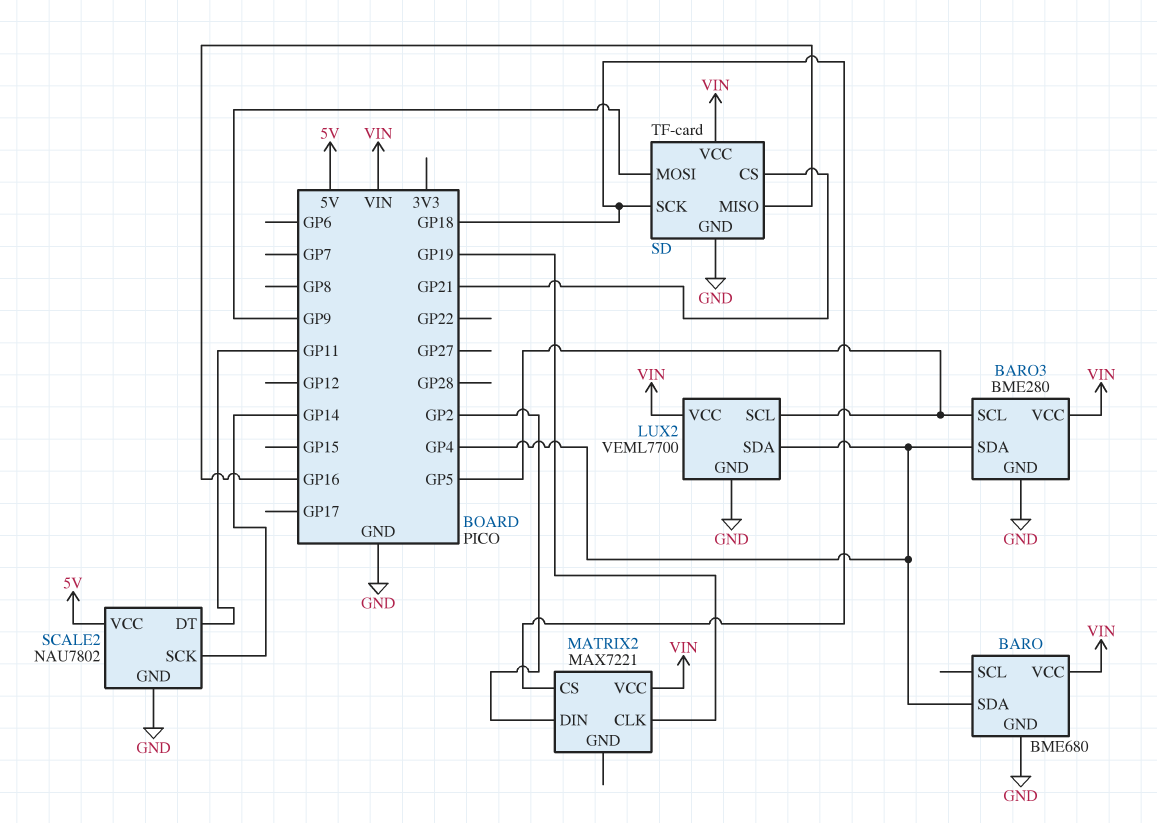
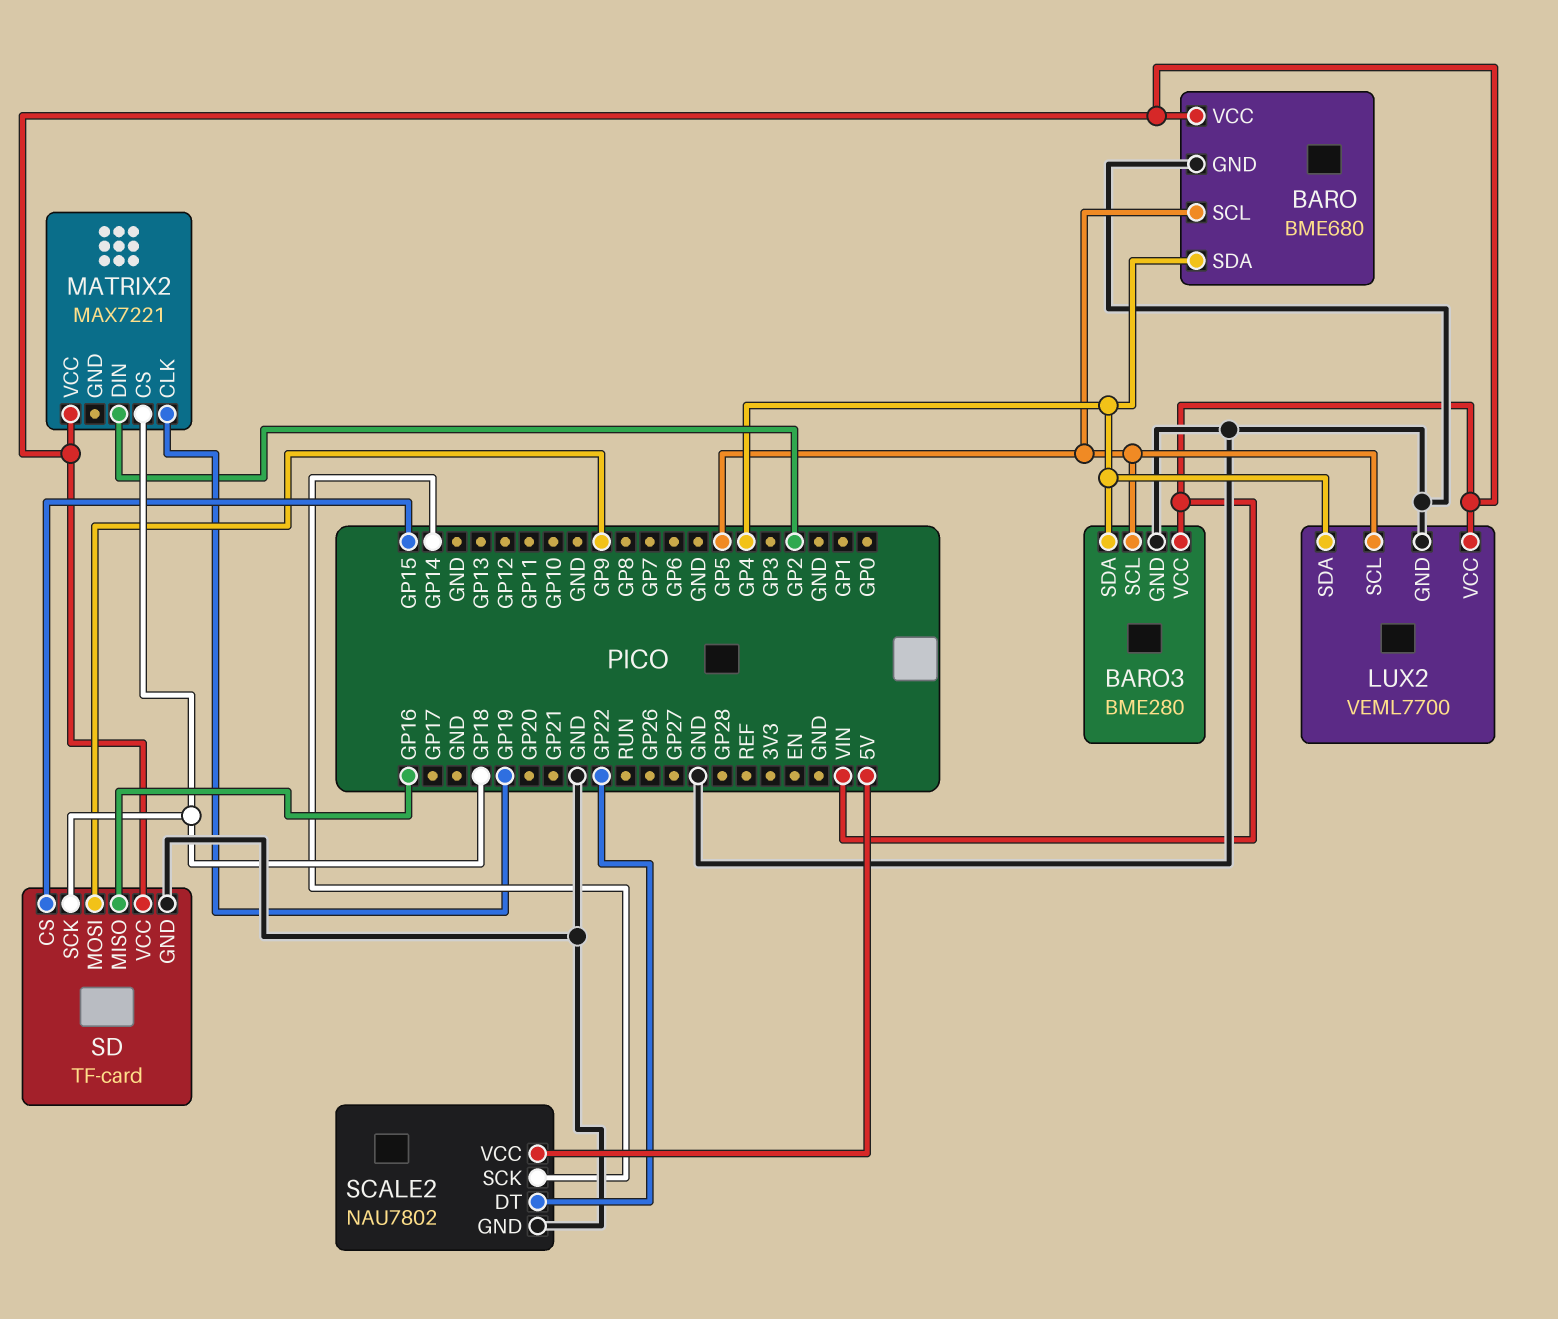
BARO pin SCL: none -> GP5
SCALE2 pin DT: GP11 -> GP22
SD pin CS: GP21 -> GP15

